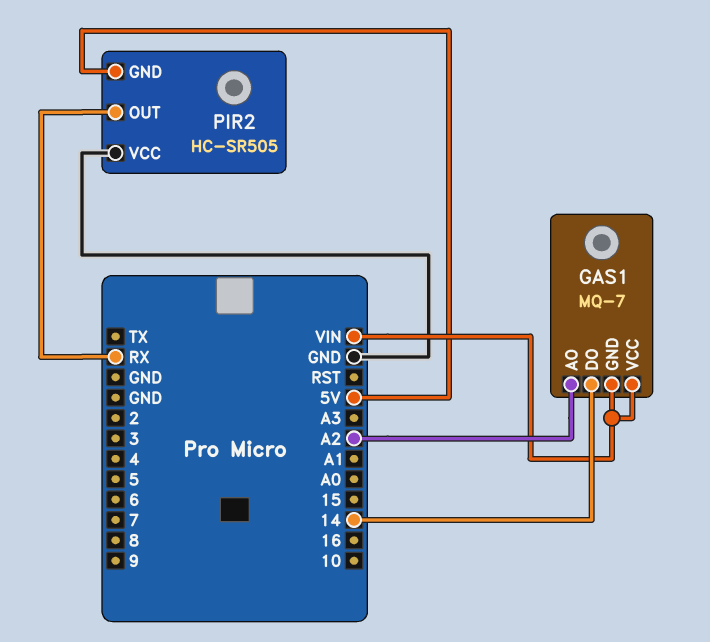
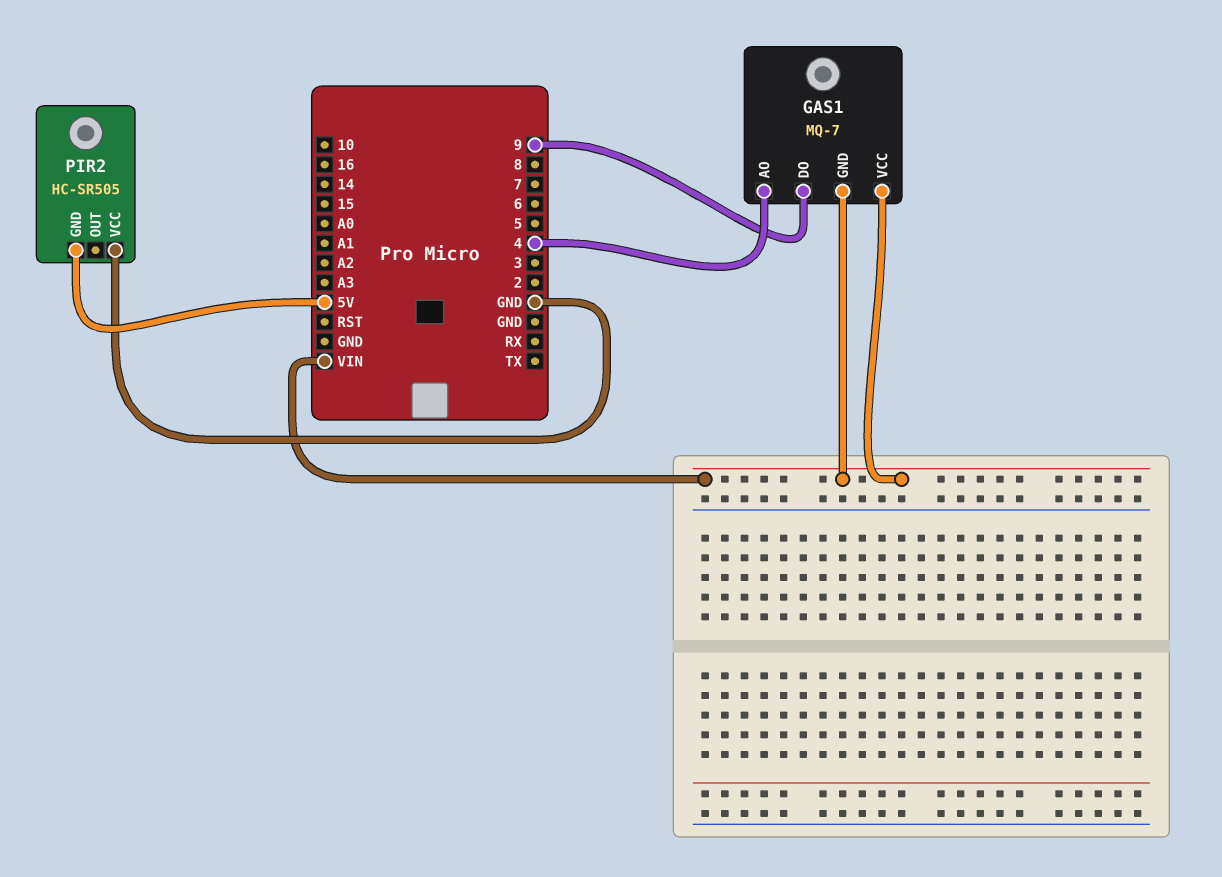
GAS1 pin AO: A2 -> 4
GAS1 pin DO: 14 -> 9
PIR2 pin OUT: RX -> none

